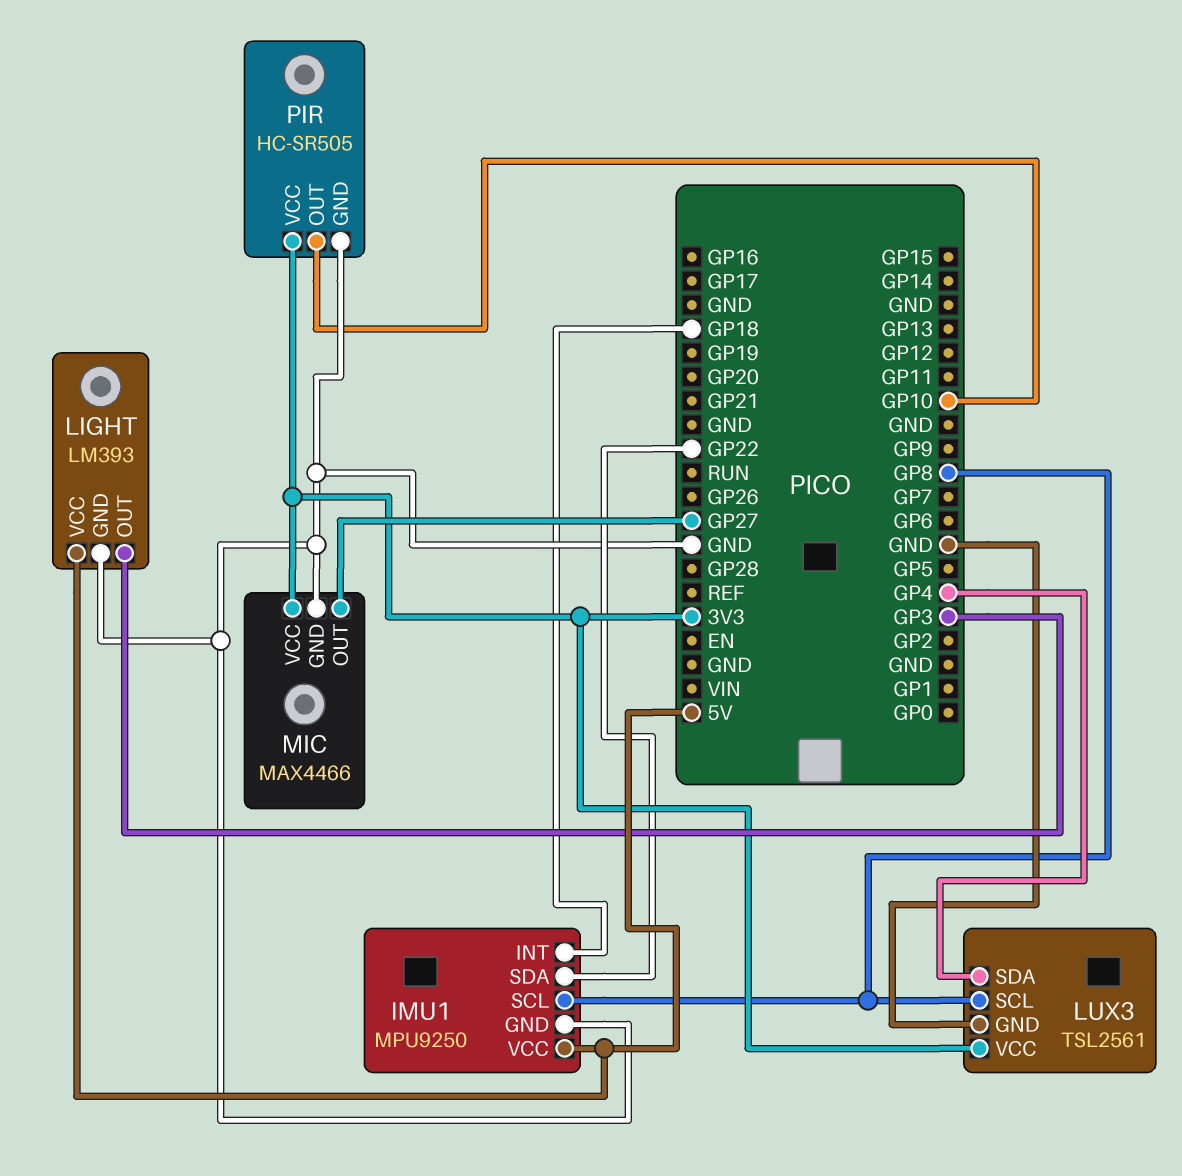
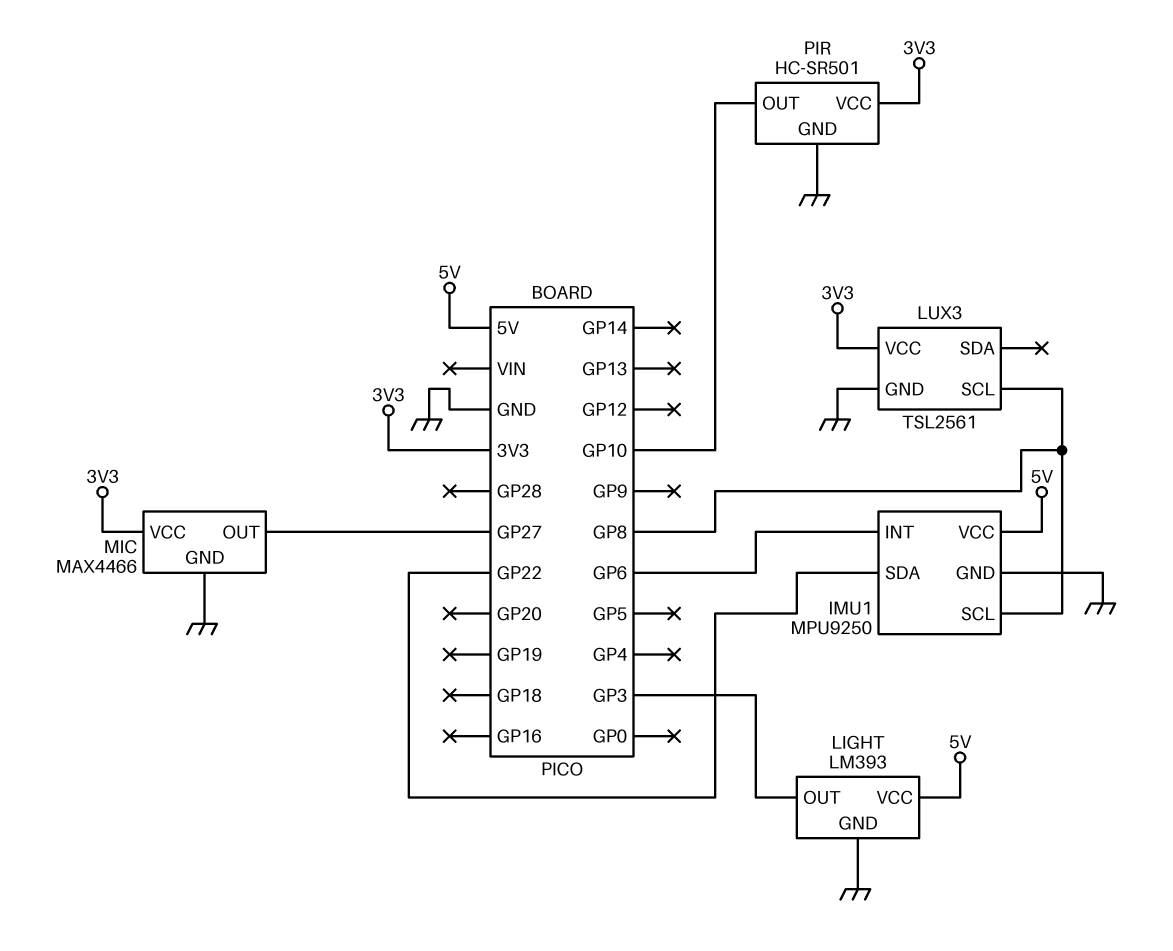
IMU1 pin INT: GP18 -> GP6
LUX3 pin SDA: GP4 -> none
PIR: HC-SR505 -> HC-SR501

